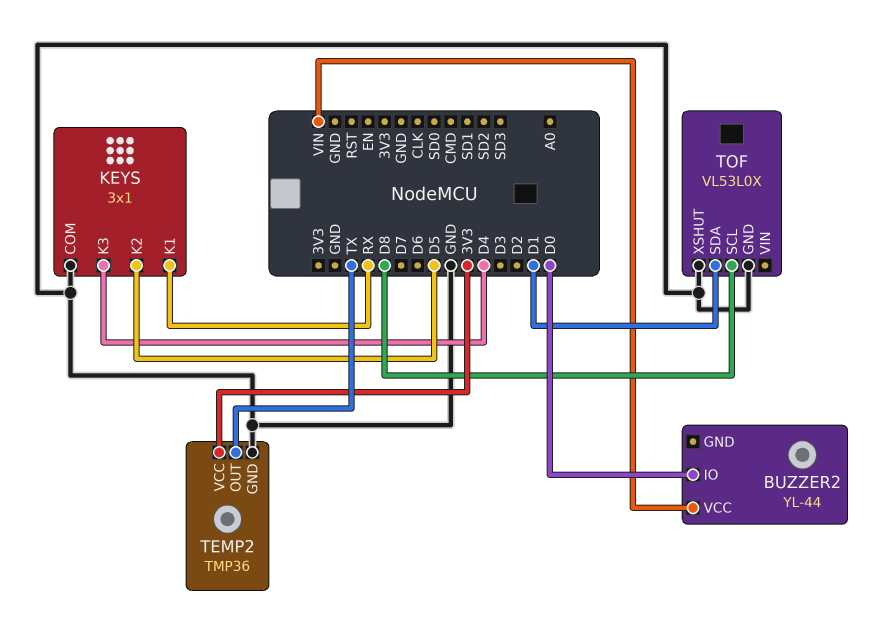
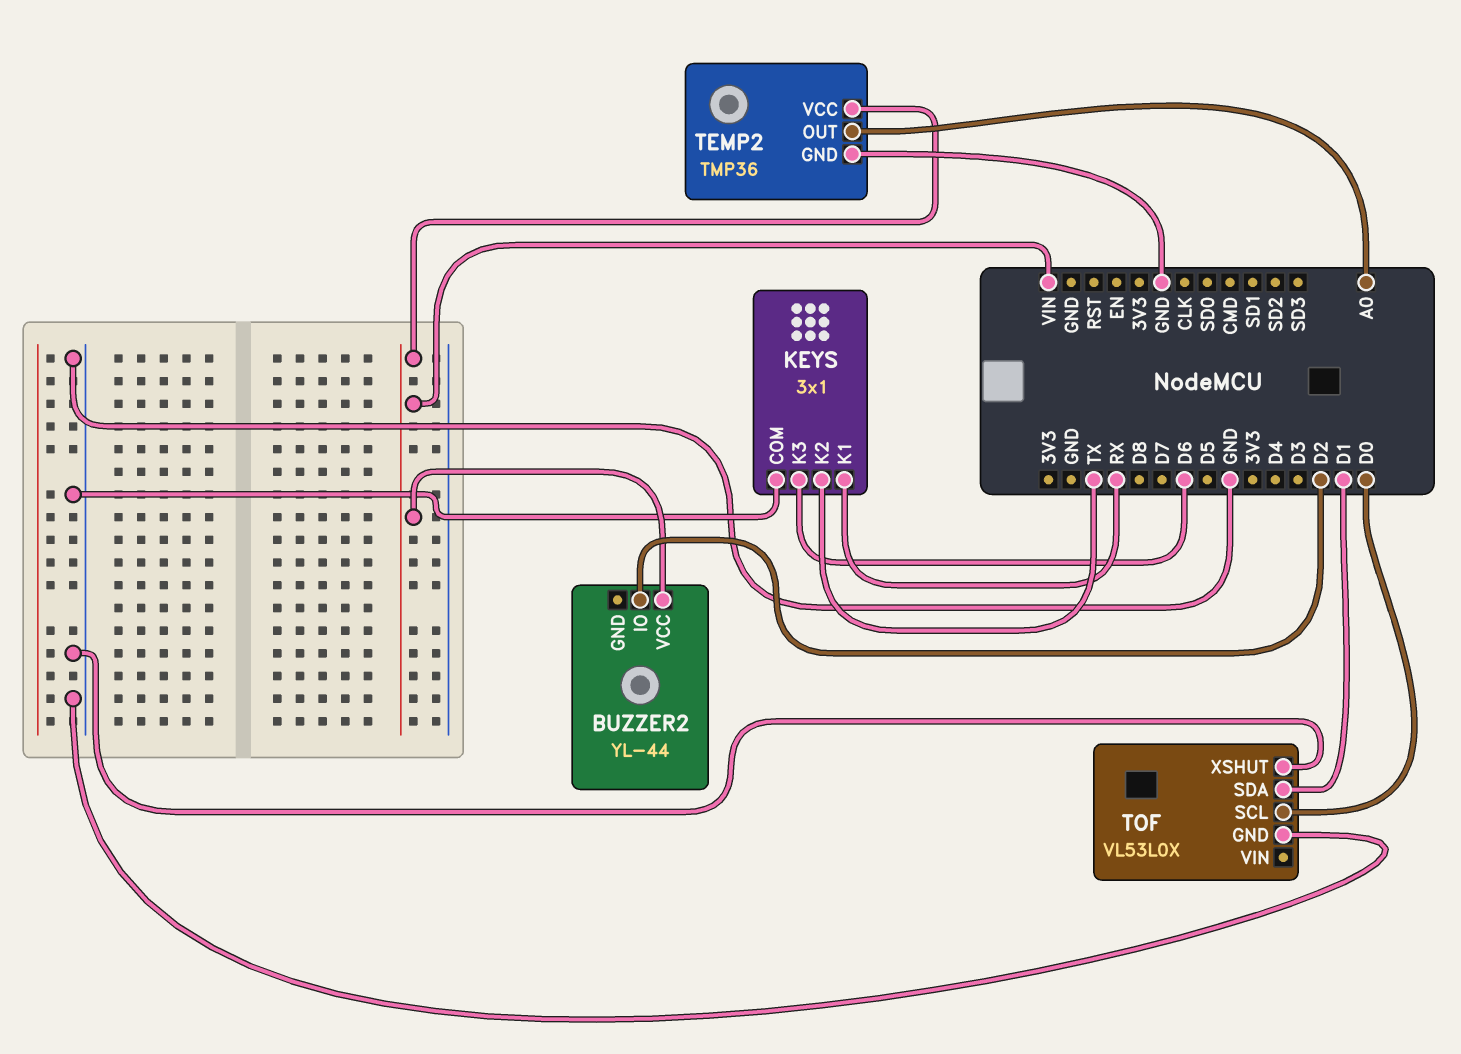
BUZZER2 pin IO: D0 -> D2
KEYS pin K2: D5 -> TX
KEYS pin K3: D4 -> D6
TEMP2 pin OUT: TX -> A0
TEMP2 pin VCC: 3V3 -> VIN
TOF pin SCL: D8 -> D0

